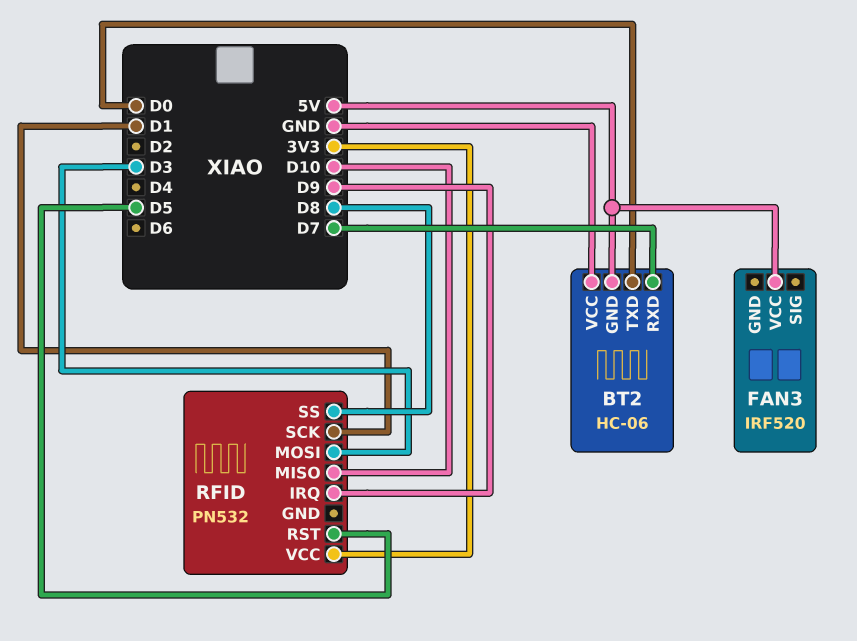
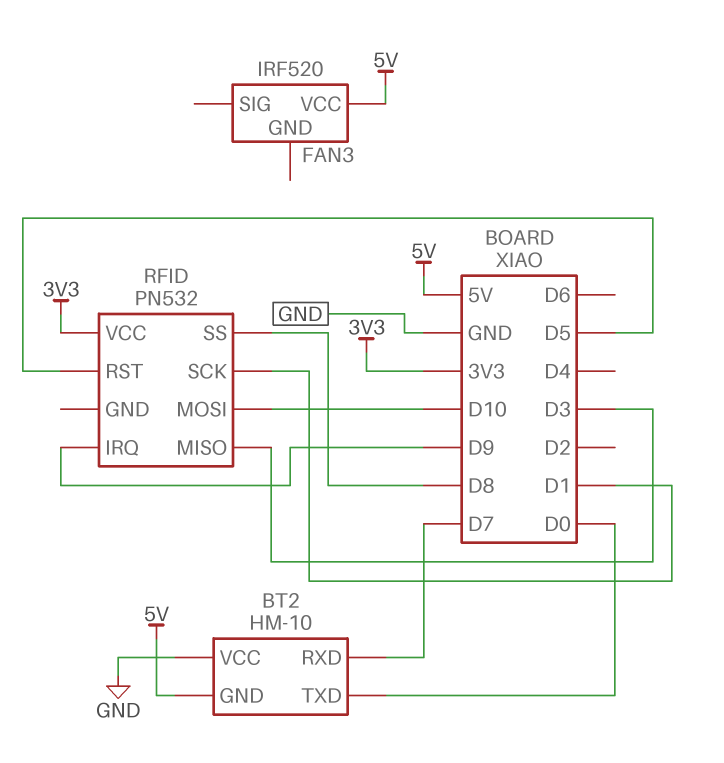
BT2: HC-06 -> HM-10
RFID pin MISO: D10 -> D3
RFID pin MOSI: D3 -> D10

